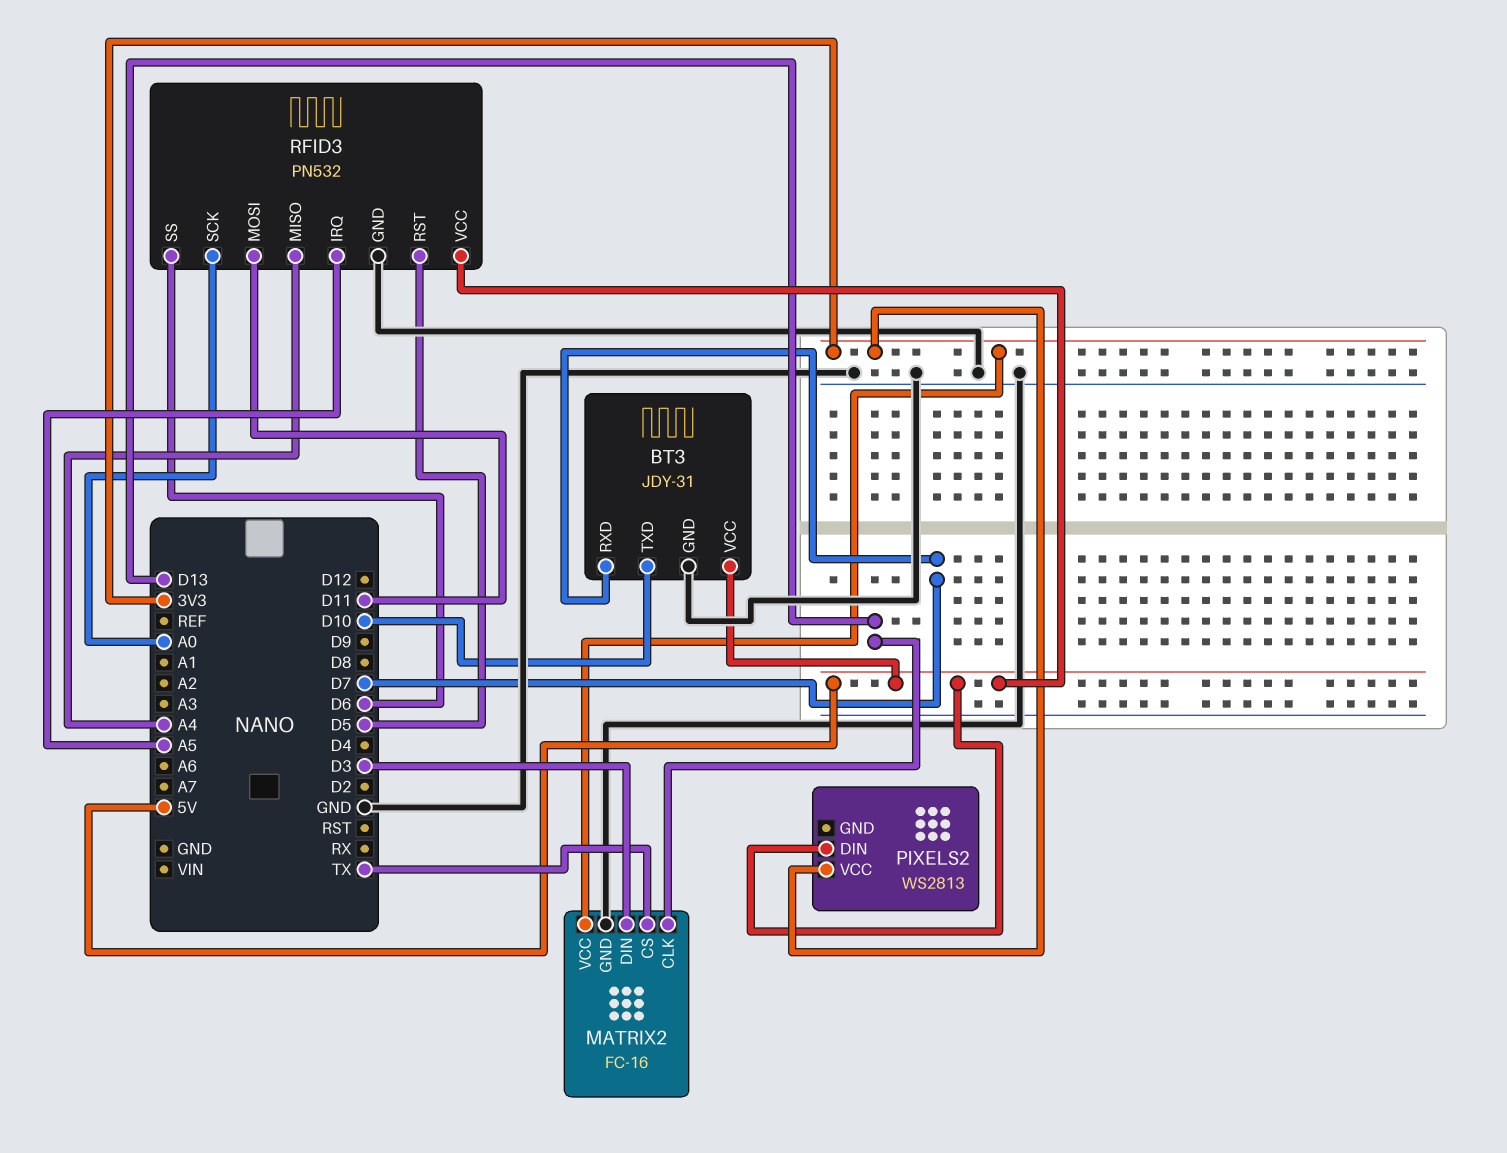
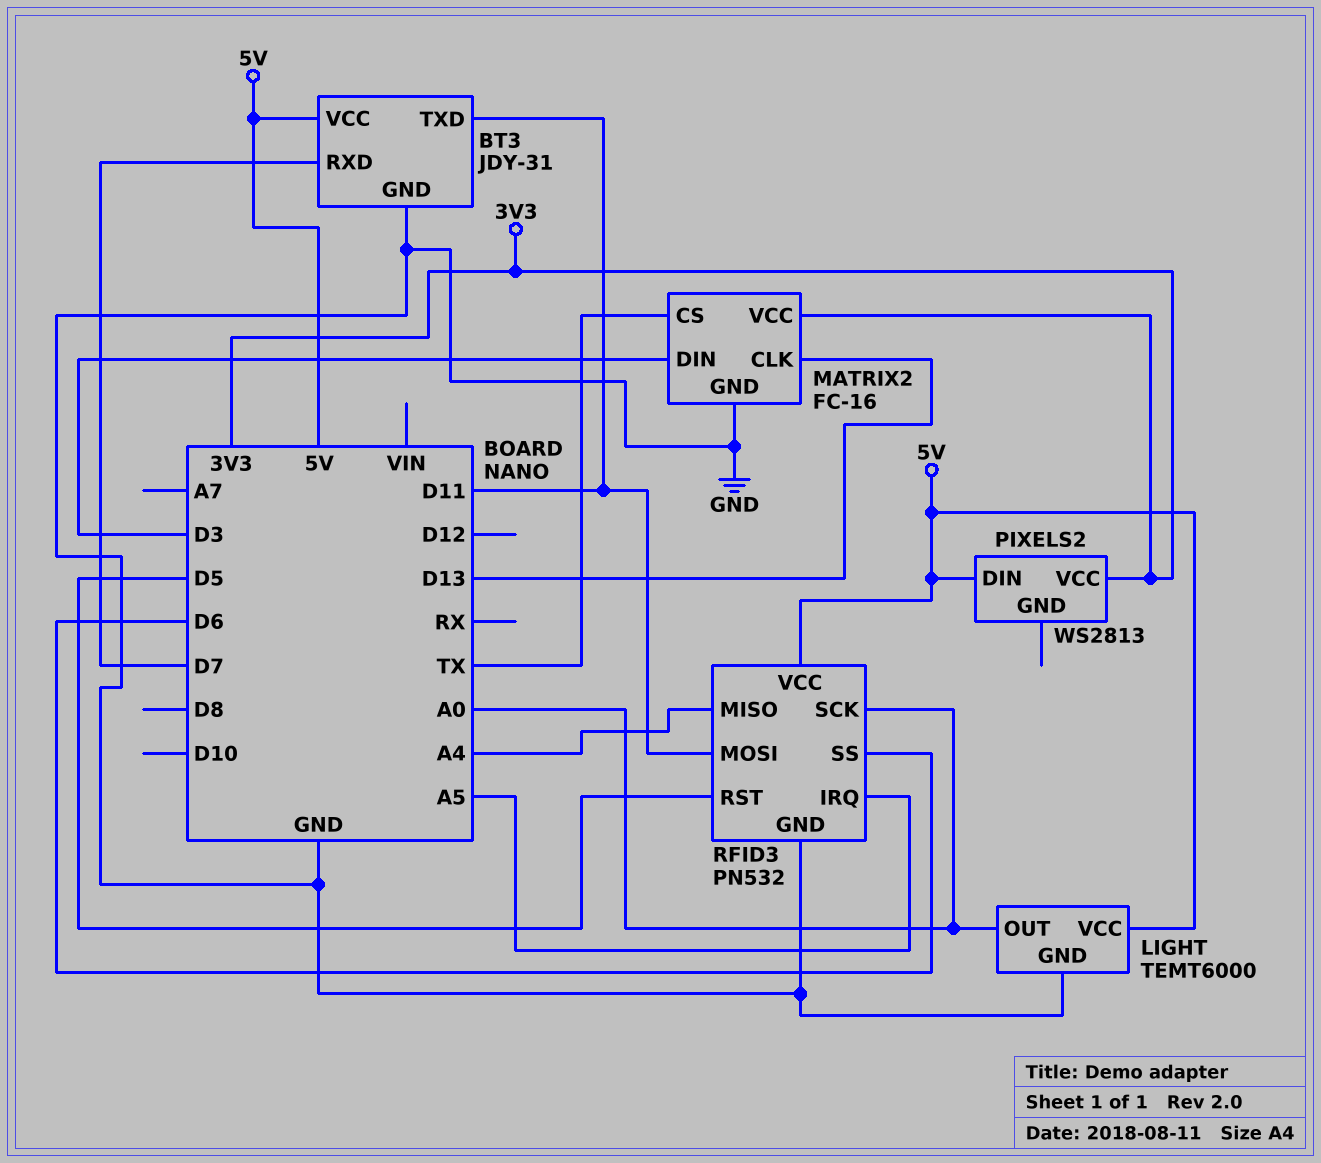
BT3 pin TXD: D10 -> D11
LIGHT: none -> TEMT6000
LIGHT pin GND: none -> GND
LIGHT pin OUT: none -> A0
LIGHT pin VCC: none -> 5V

